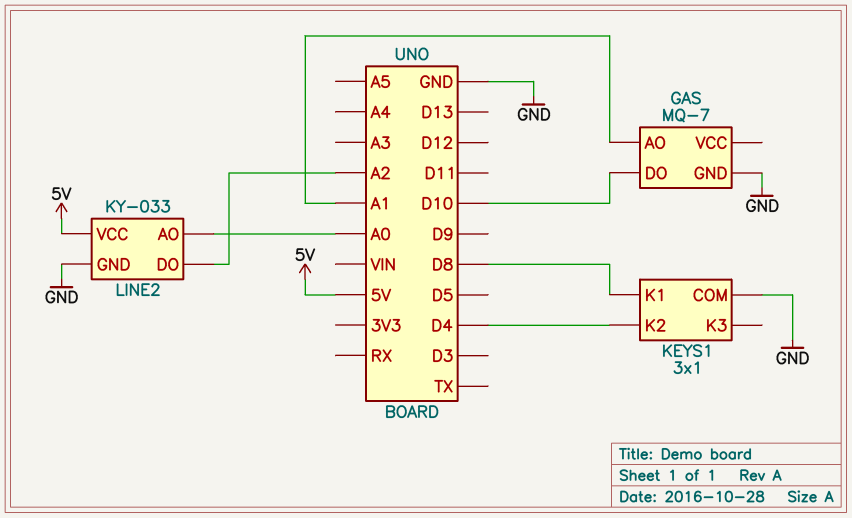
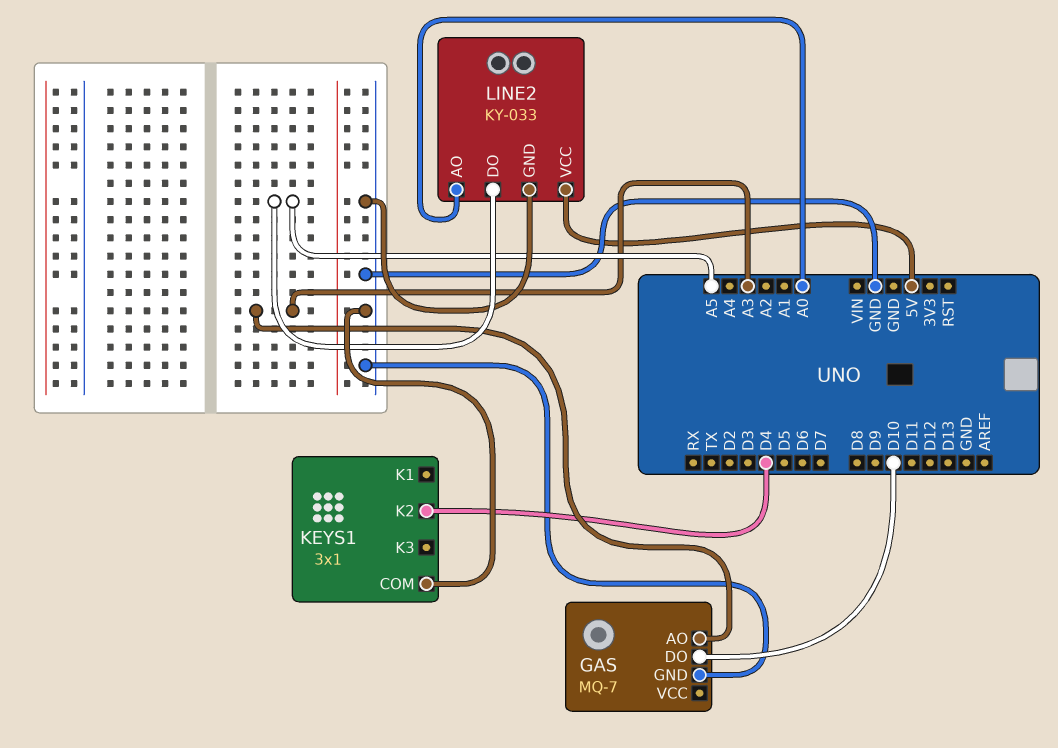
GAS pin AO: A1 -> A3
KEYS1 pin K1: D8 -> none
LINE2 pin DO: A2 -> A5

